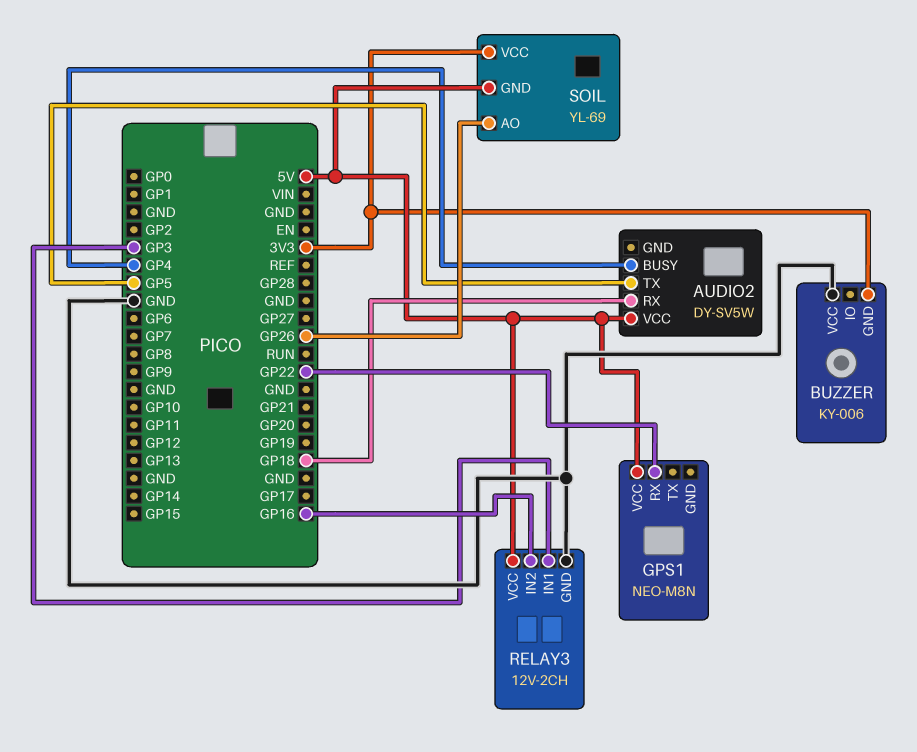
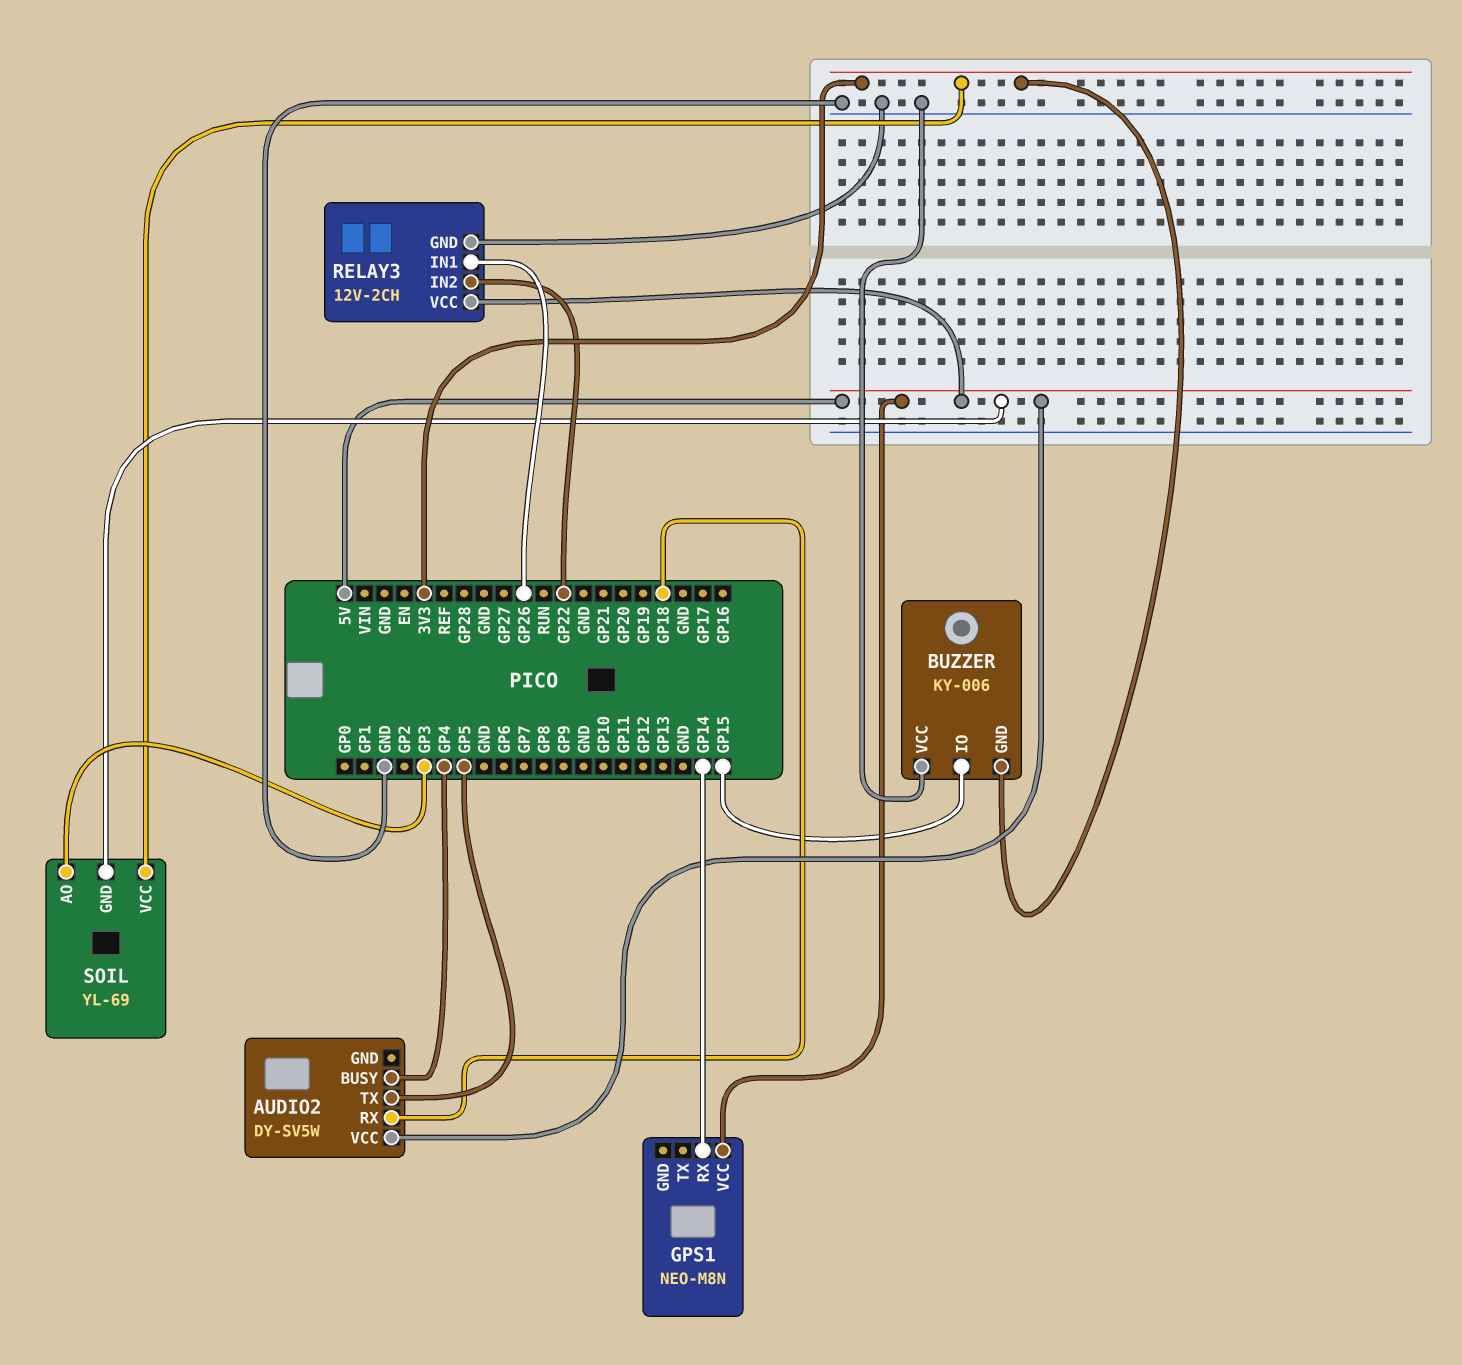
BUZZER pin IO: none -> GP15
GPS1 pin RX: GP22 -> GP14
RELAY3 pin IN1: GP3 -> GP26
RELAY3 pin IN2: GP16 -> GP22
SOIL pin AO: GP26 -> GP3

